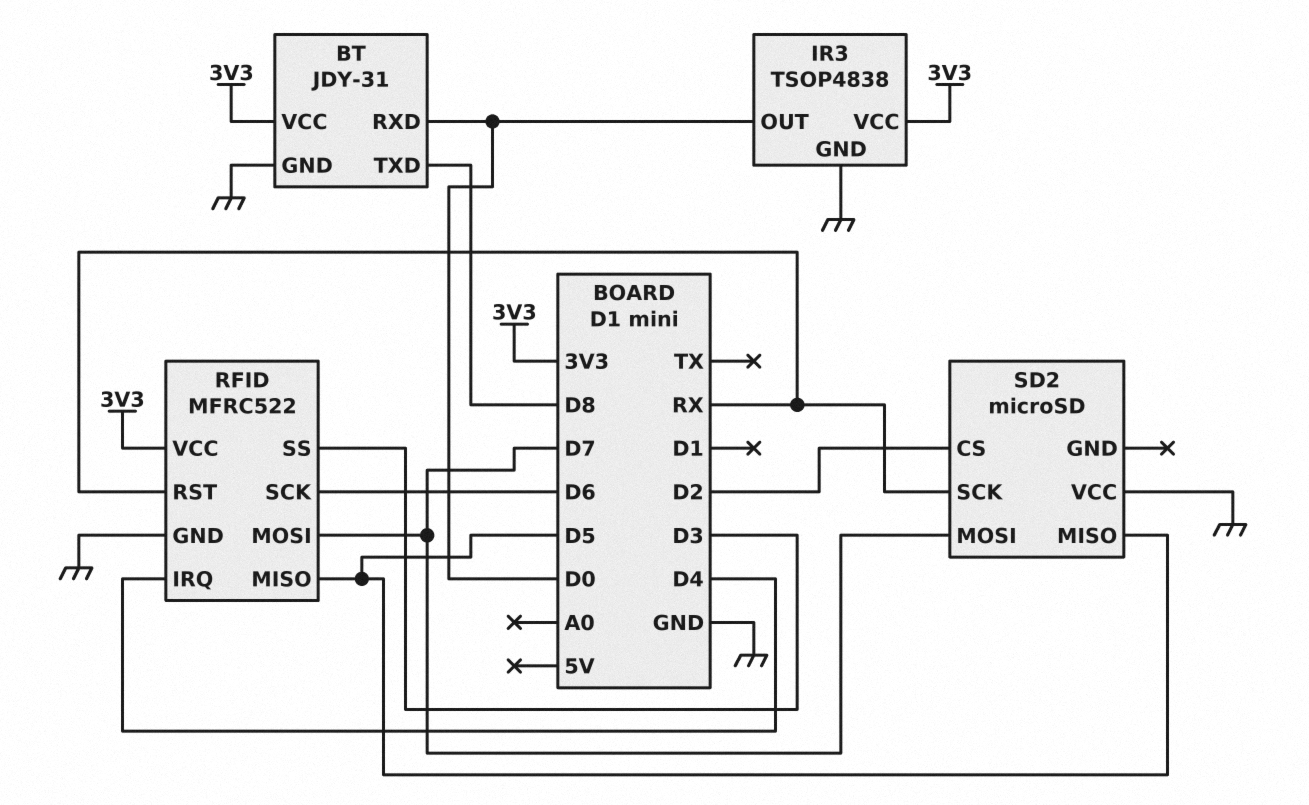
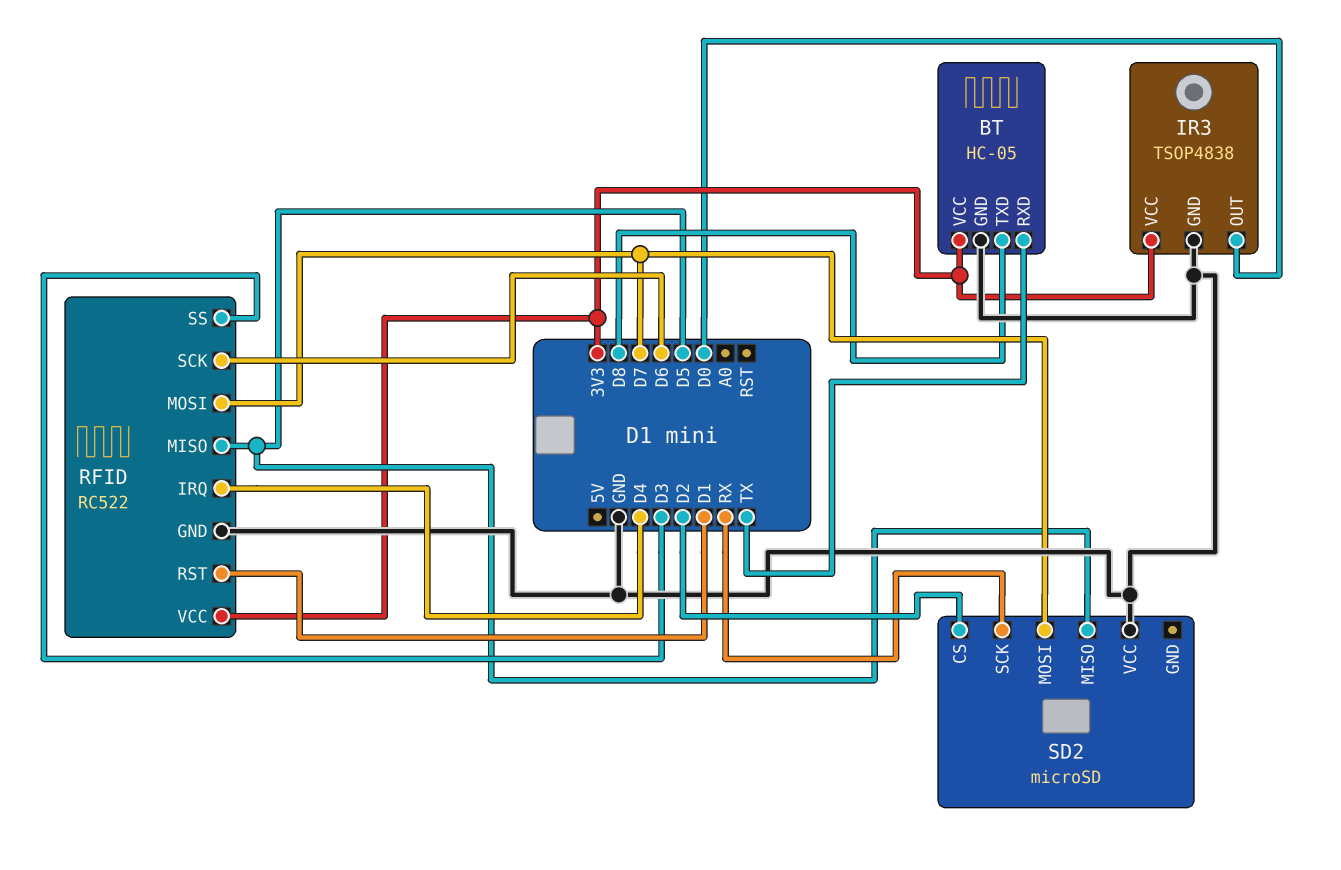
BT: JDY-31 -> HC-05
BT pin RXD: D0 -> TX
RFID: MFRC522 -> RC522
RFID pin RST: RX -> D1

